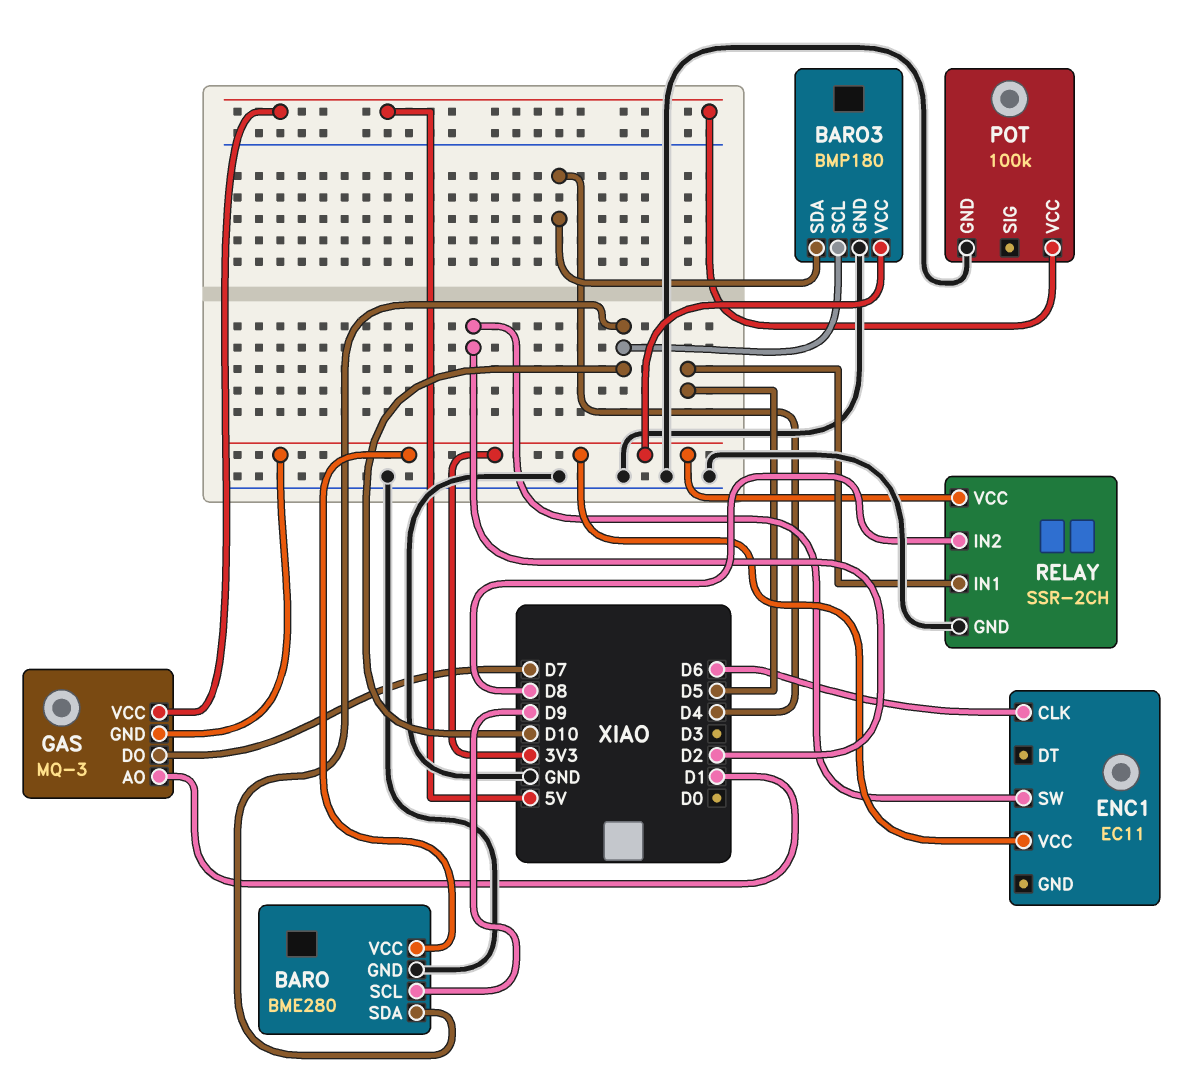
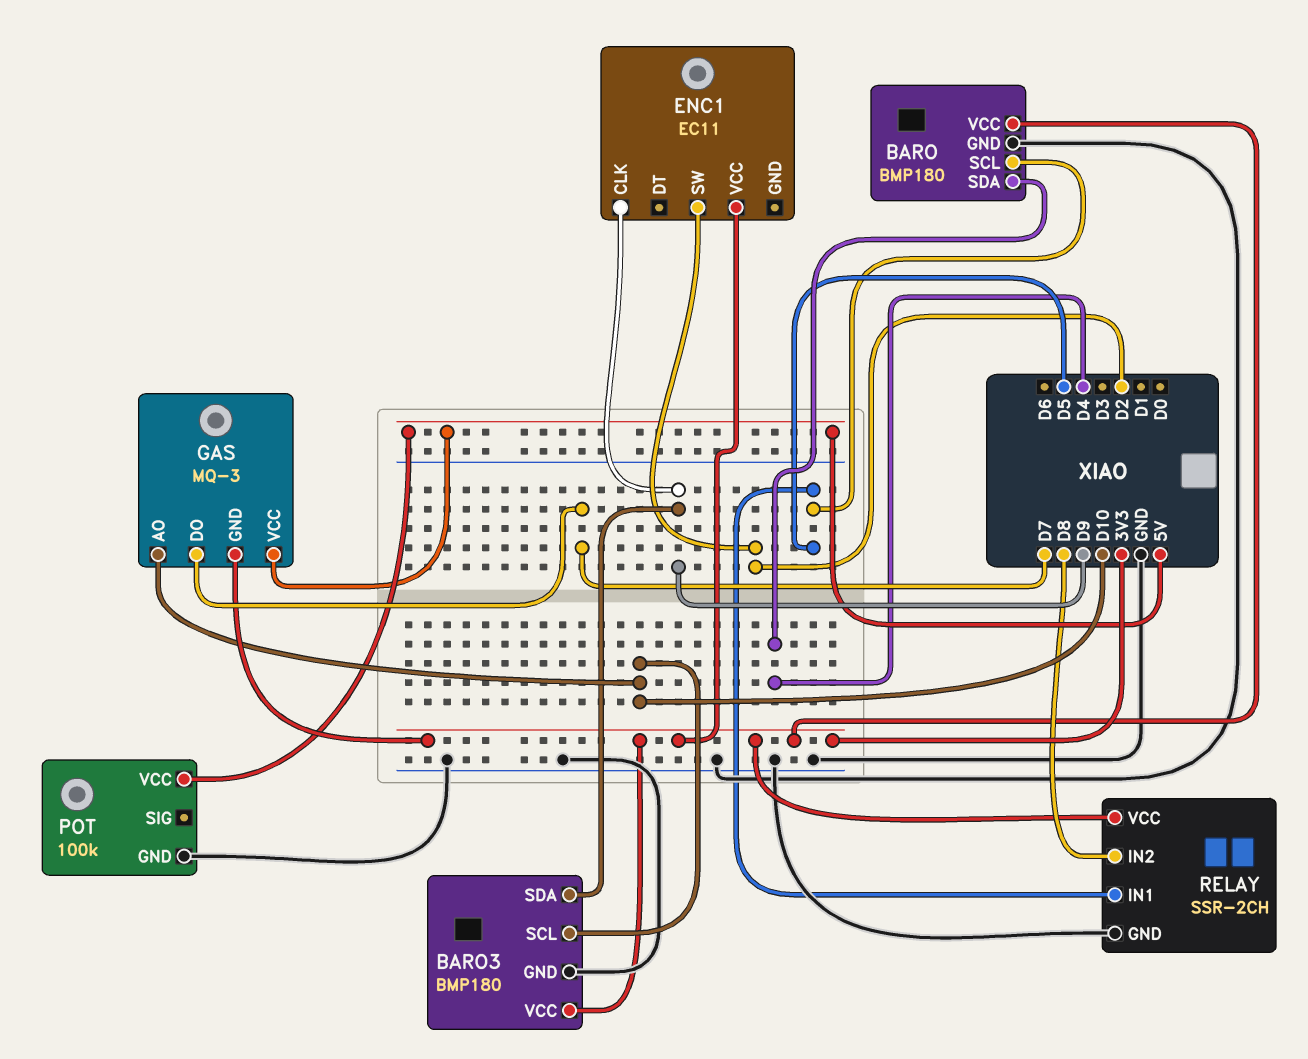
BARO: BME280 -> BMP180
BARO pin SCL: D9 -> D5
BARO pin SDA: D10 -> D4
BARO3 pin SDA: D4 -> D9
ENC1 pin CLK: D6 -> D9
GAS pin AO: D1 -> D10

